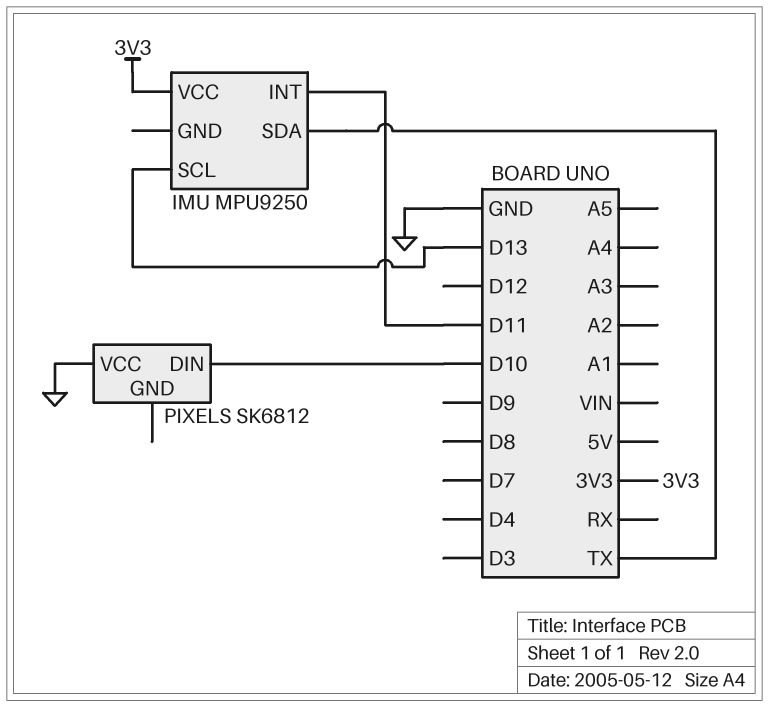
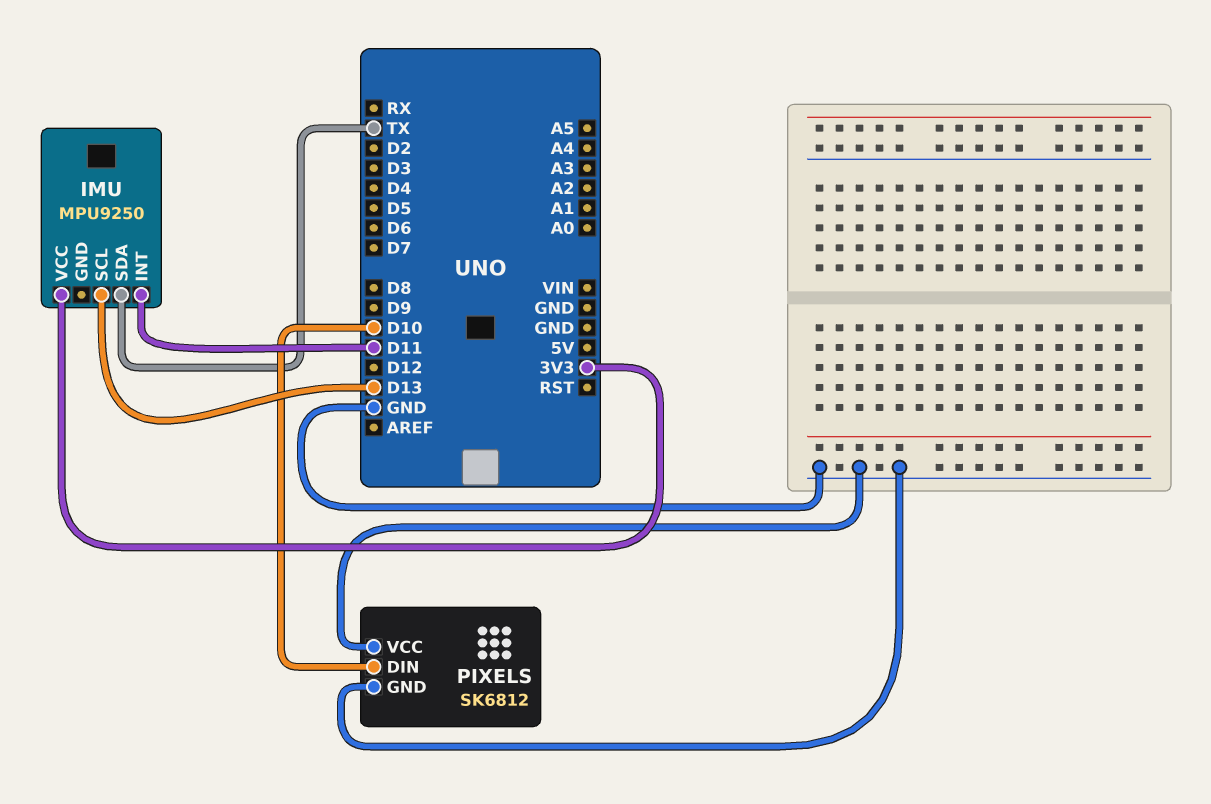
PIXELS pin GND: none -> GND

